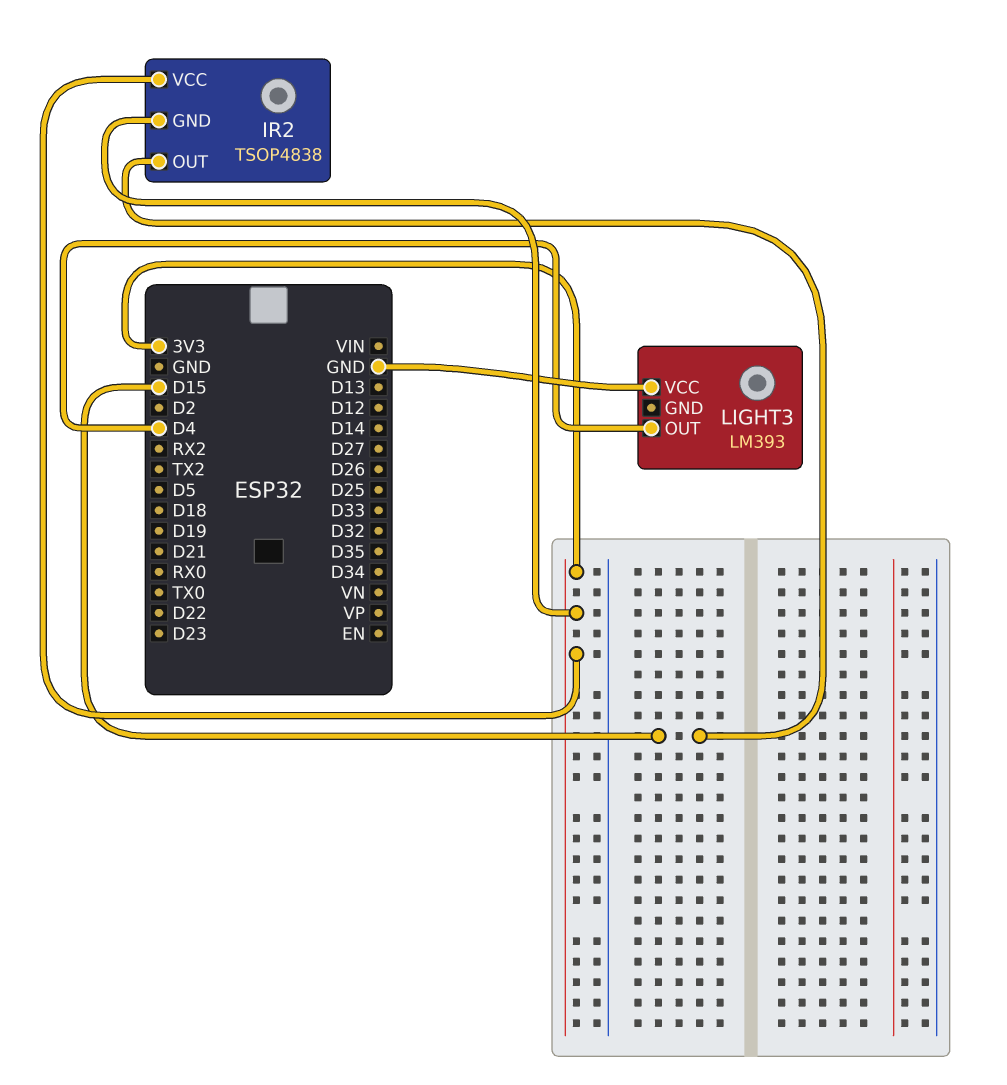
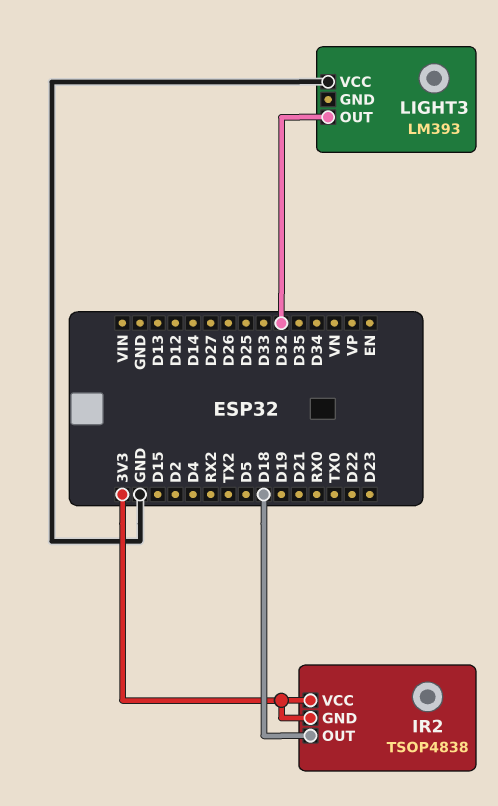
IR2 pin OUT: D15 -> D18
LIGHT3 pin OUT: D4 -> D32

